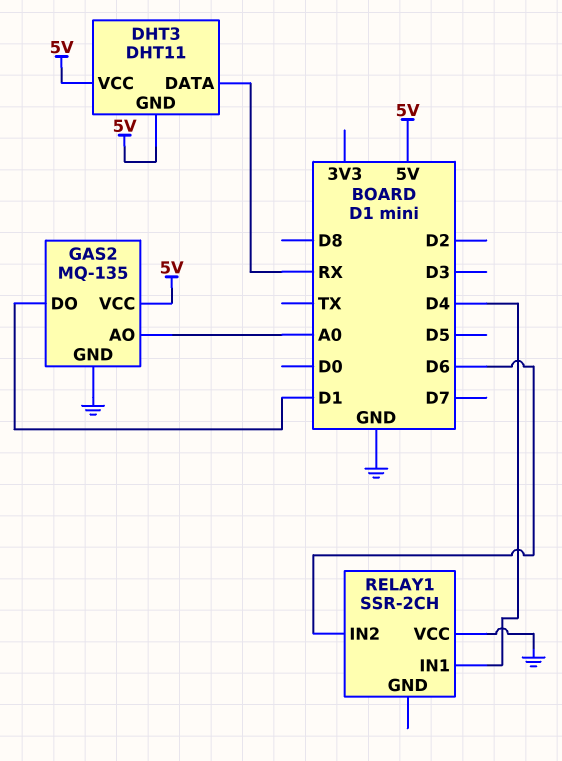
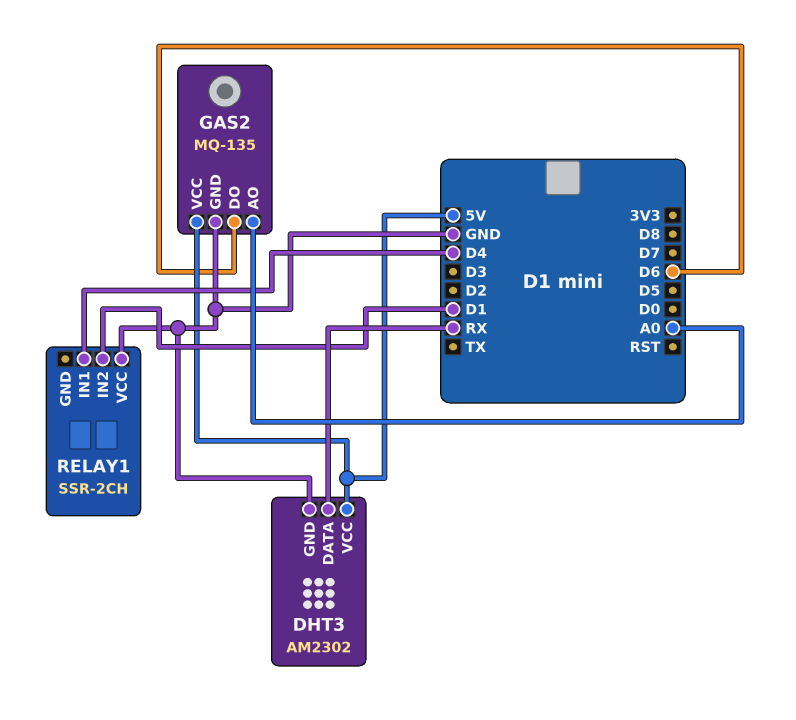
DHT3: DHT11 -> AM2302
DHT3 pin GND: 5V -> GND
GAS2 pin DO: D1 -> D6
RELAY1 pin IN2: D6 -> D1

